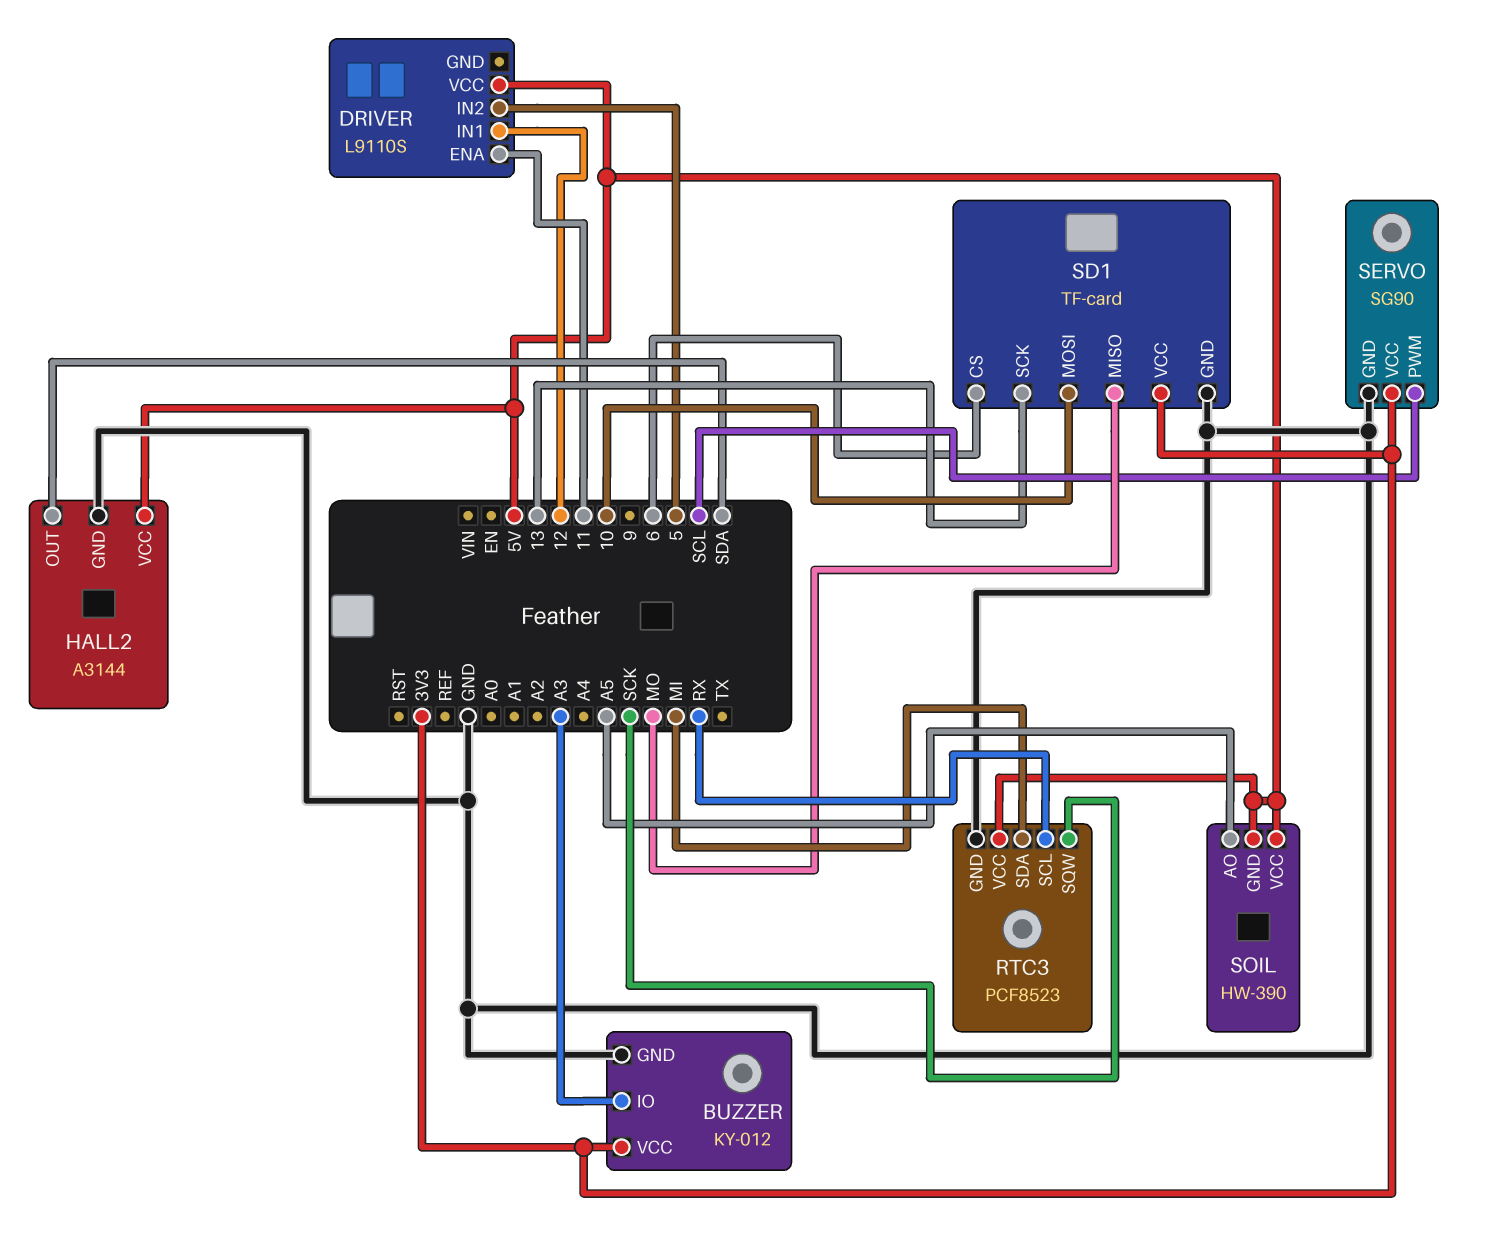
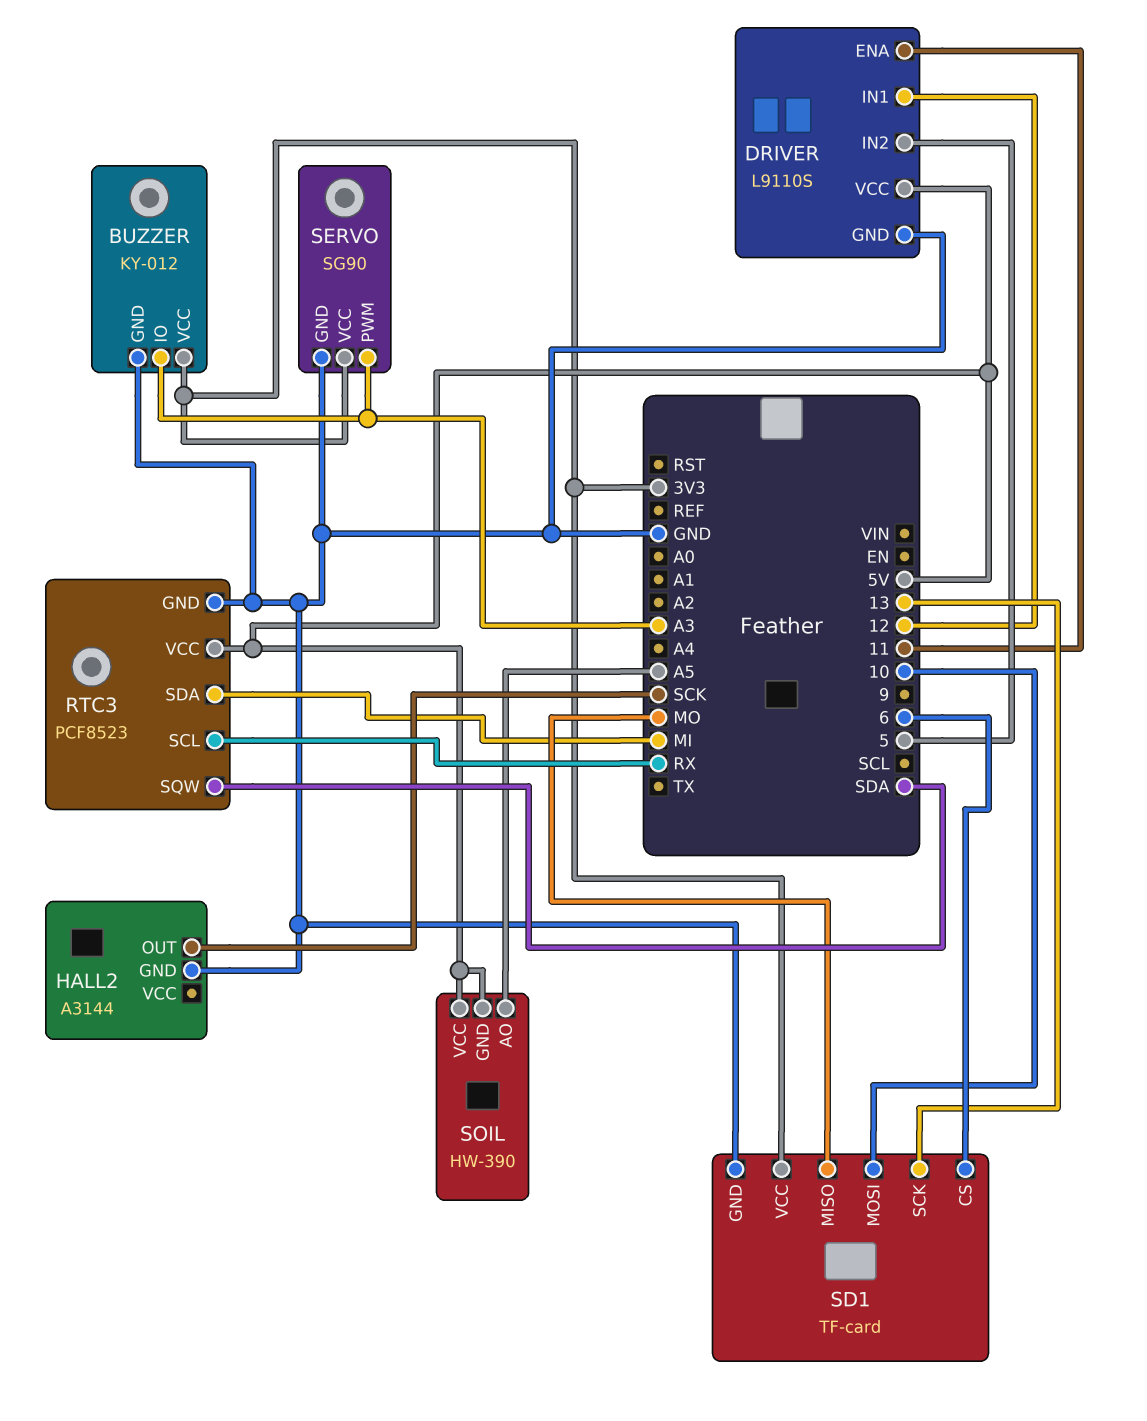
DRIVER pin GND: none -> GND
HALL2 pin OUT: SDA -> SCK
HALL2 pin VCC: 5V -> none
RTC3 pin SQW: SCK -> SDA
SERVO pin PWM: SCL -> A3

